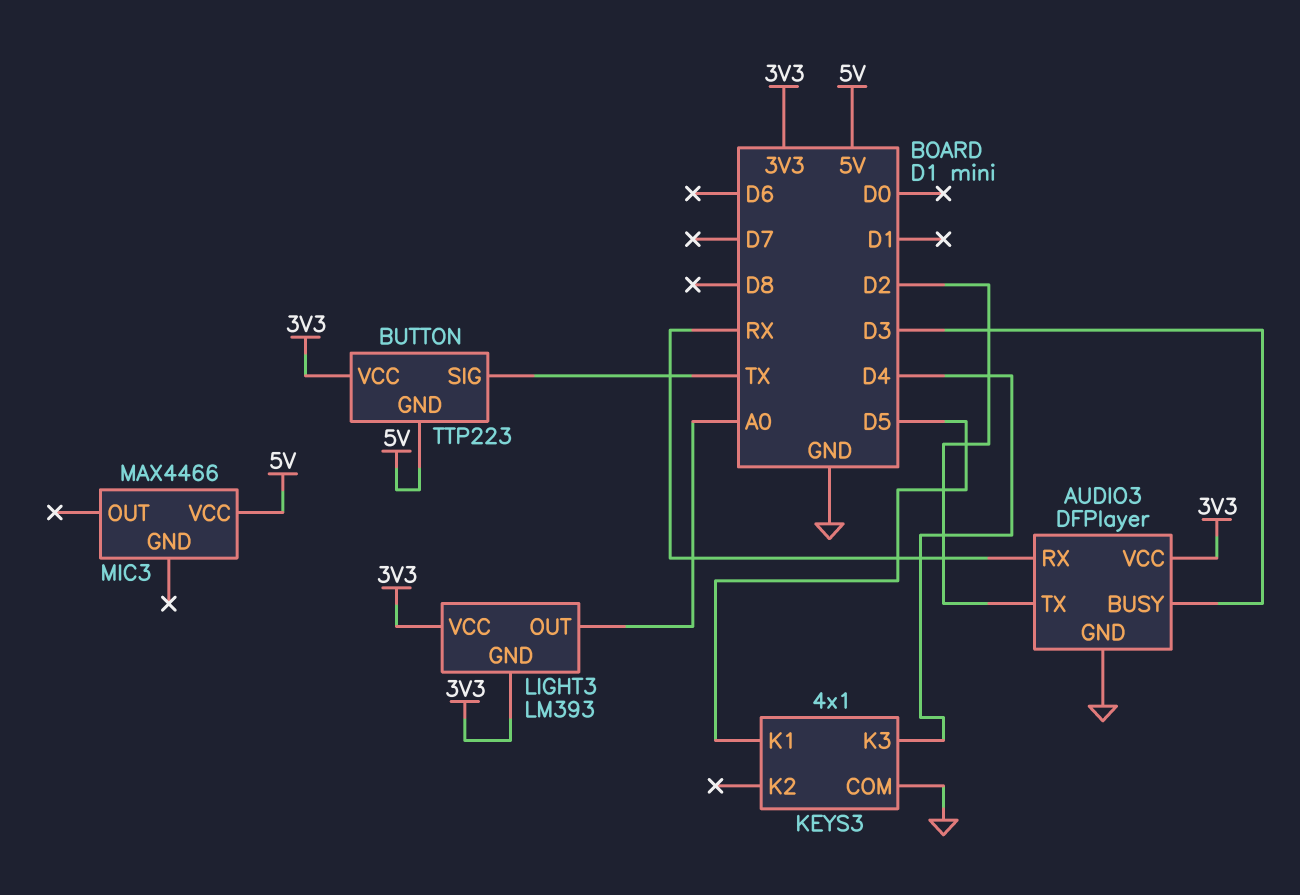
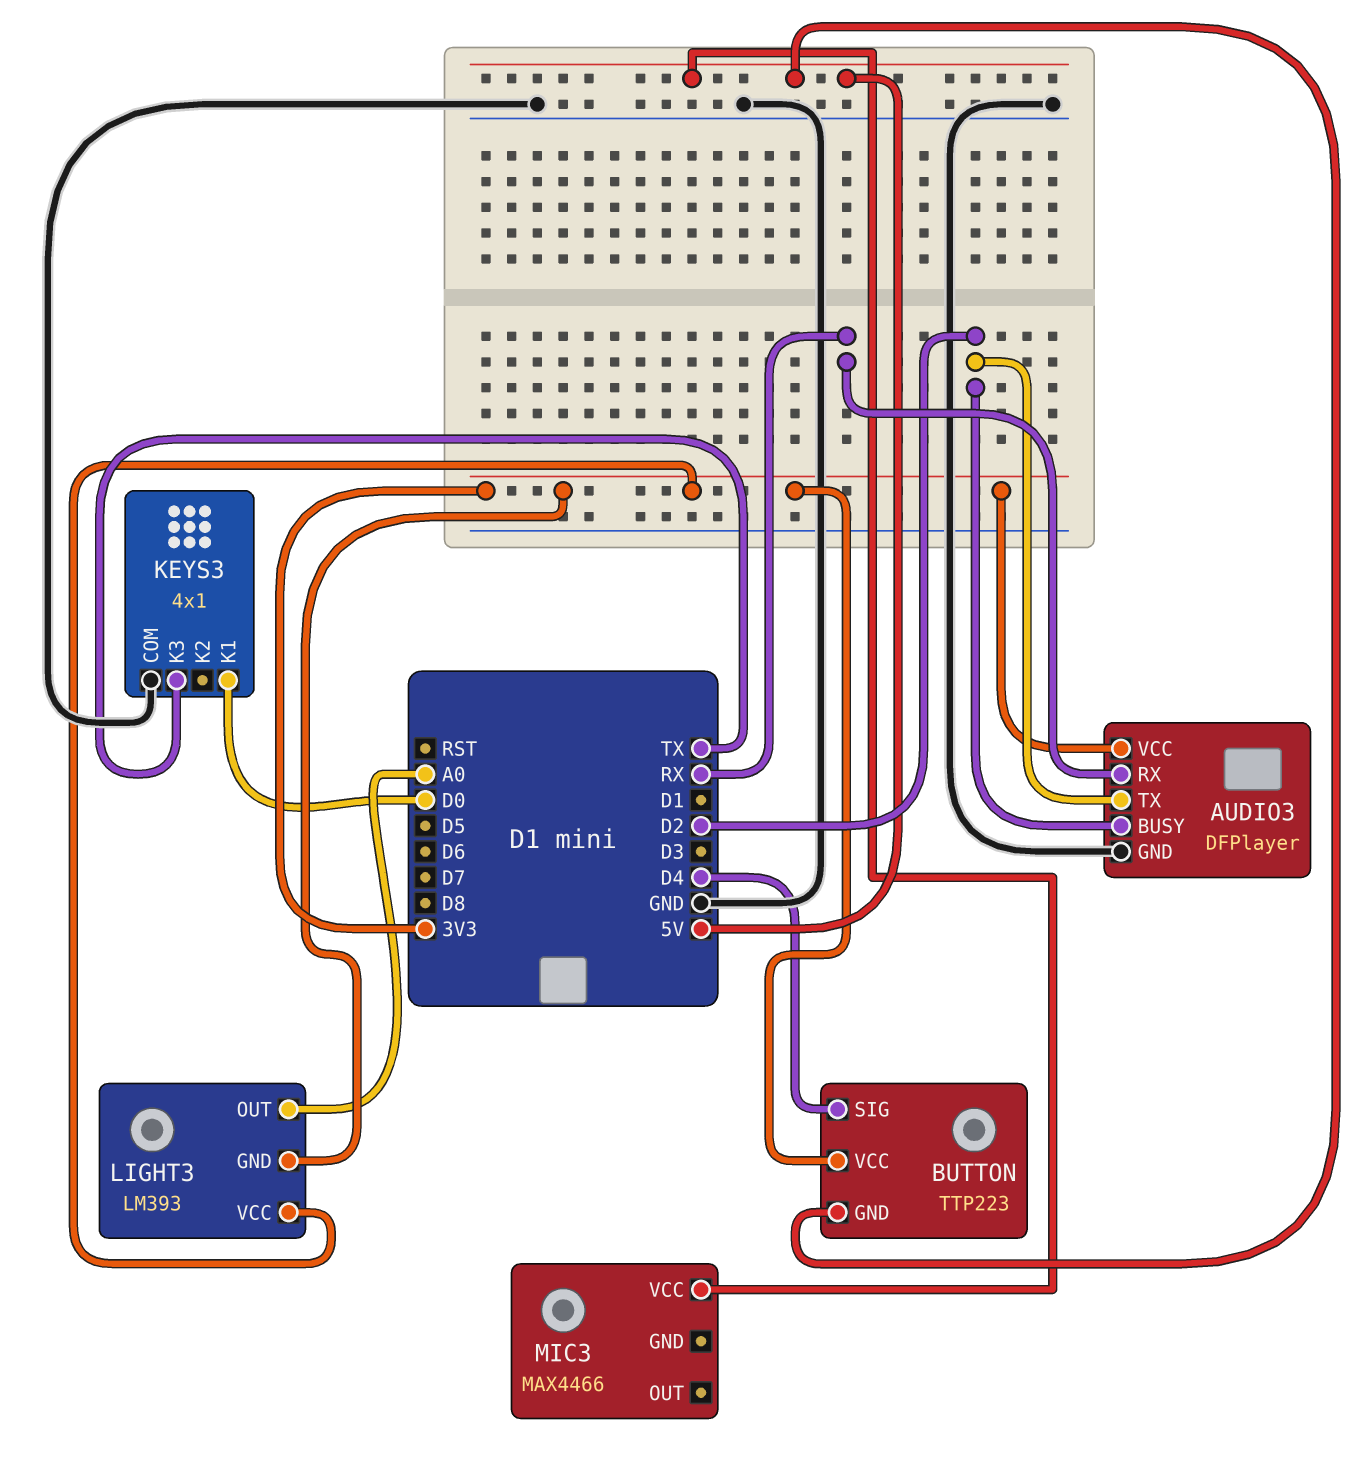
AUDIO3 pin BUSY: D3 -> D2
BUTTON pin SIG: TX -> D4
KEYS3 pin K1: D5 -> D0
KEYS3 pin K3: D4 -> TX

